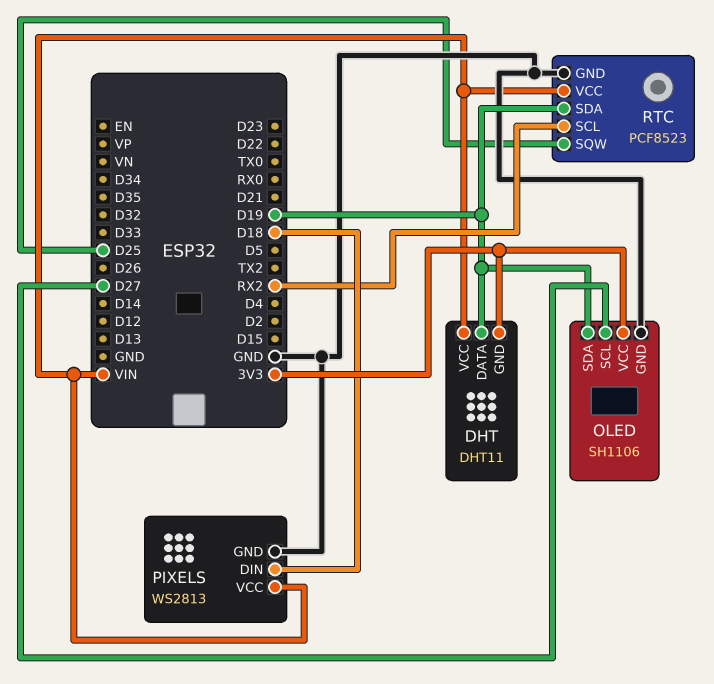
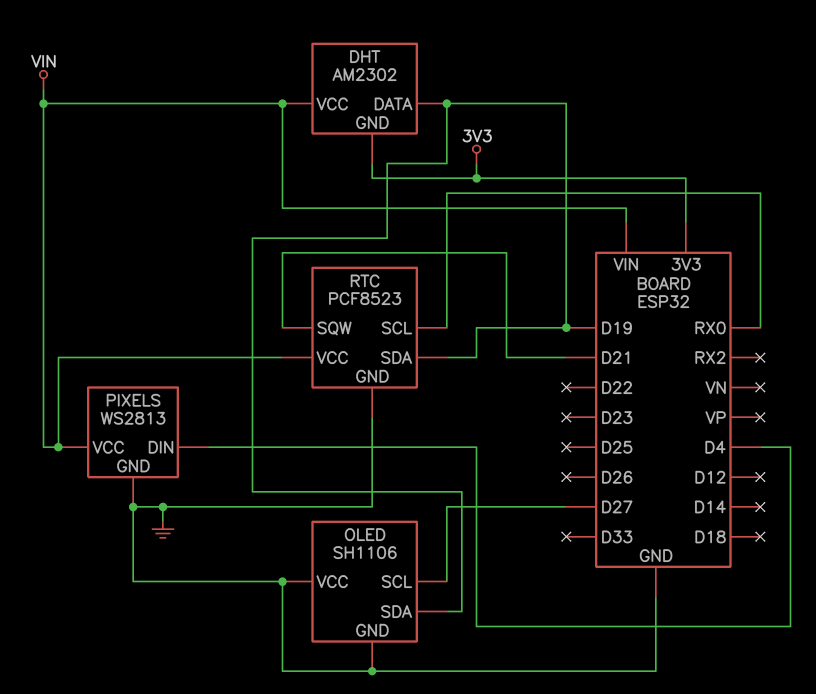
DHT: DHT11 -> AM2302
OLED pin VCC: 3V3 -> GND
PIXELS pin DIN: D18 -> D4
RTC pin SCL: RX2 -> RX0
RTC pin SQW: D25 -> D21

